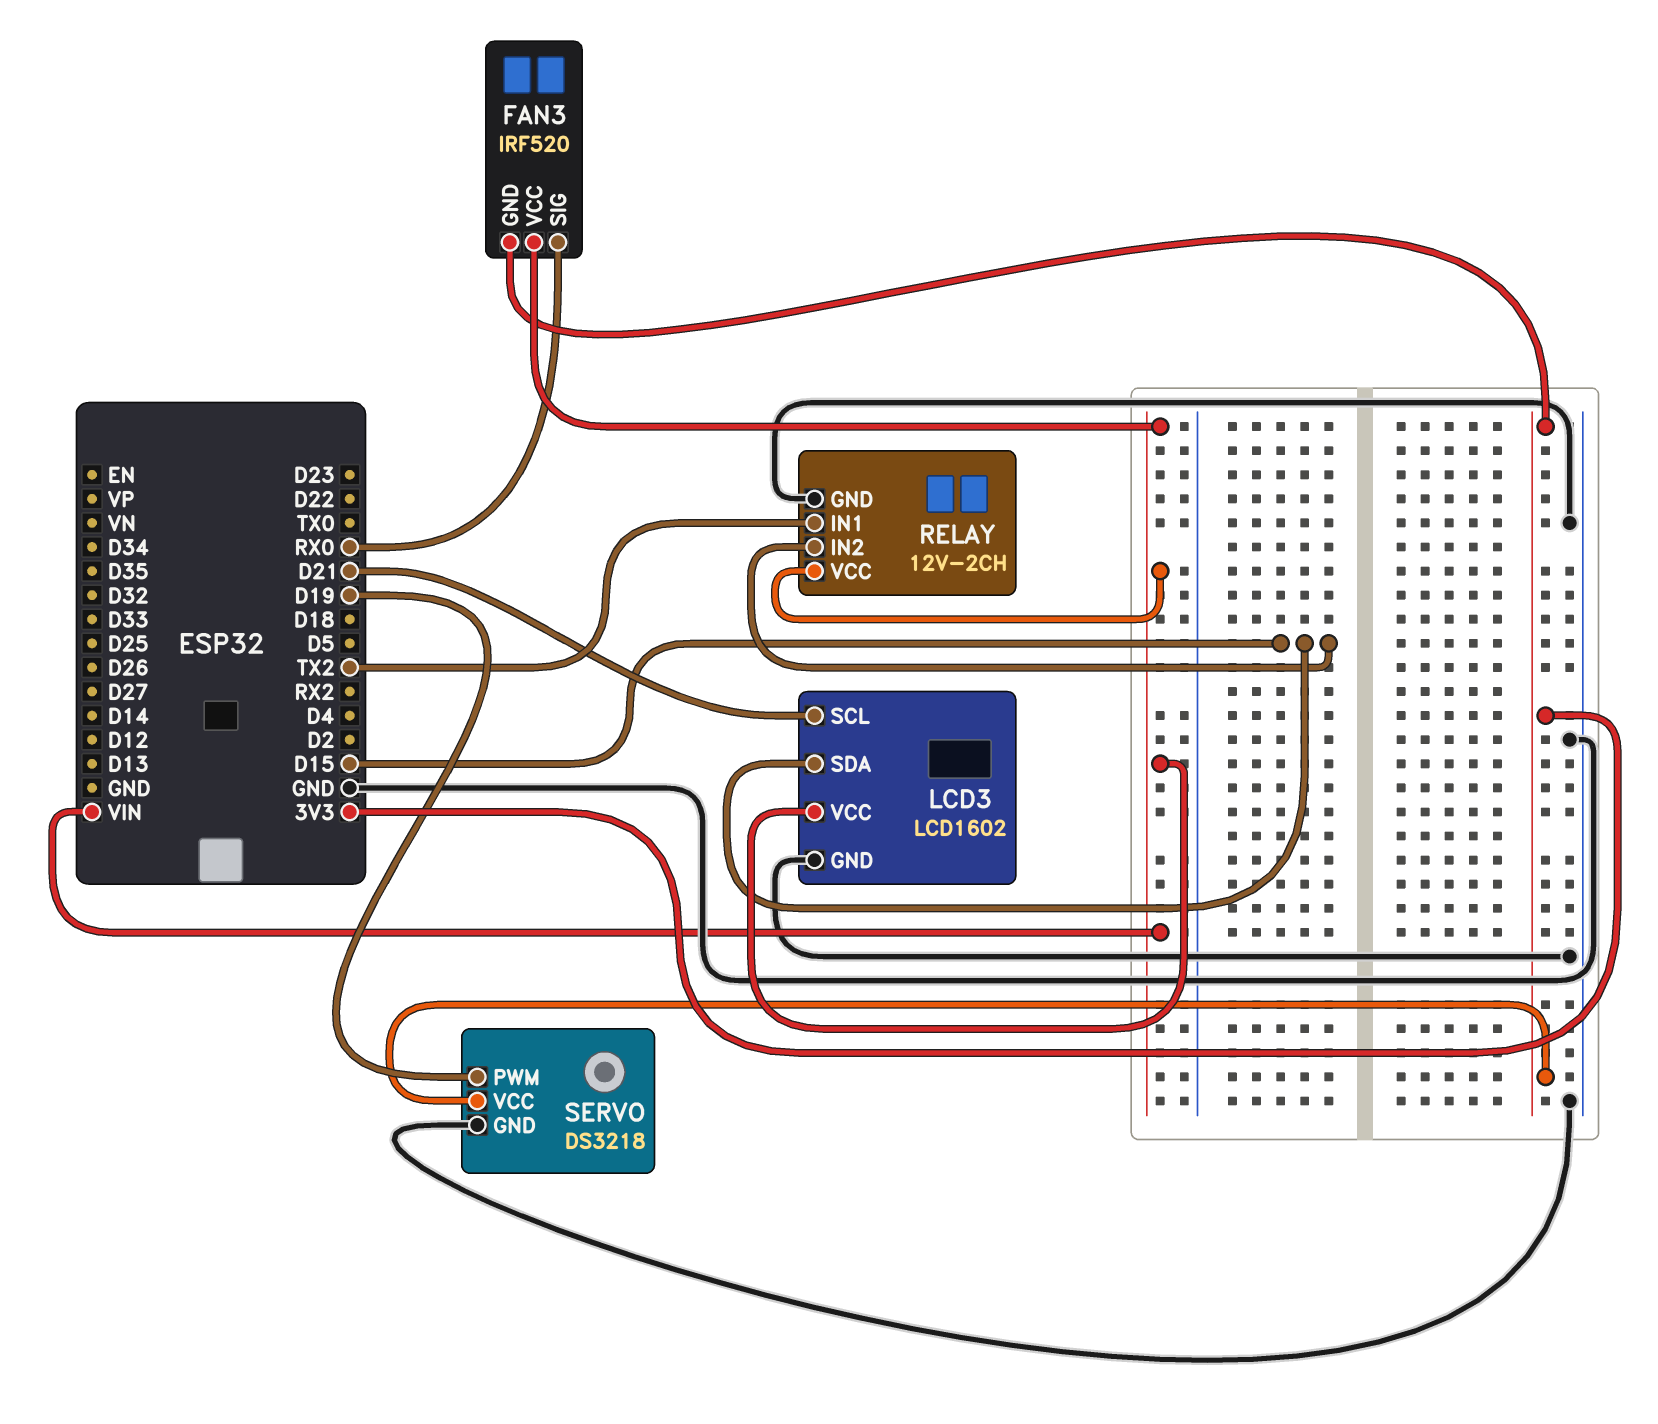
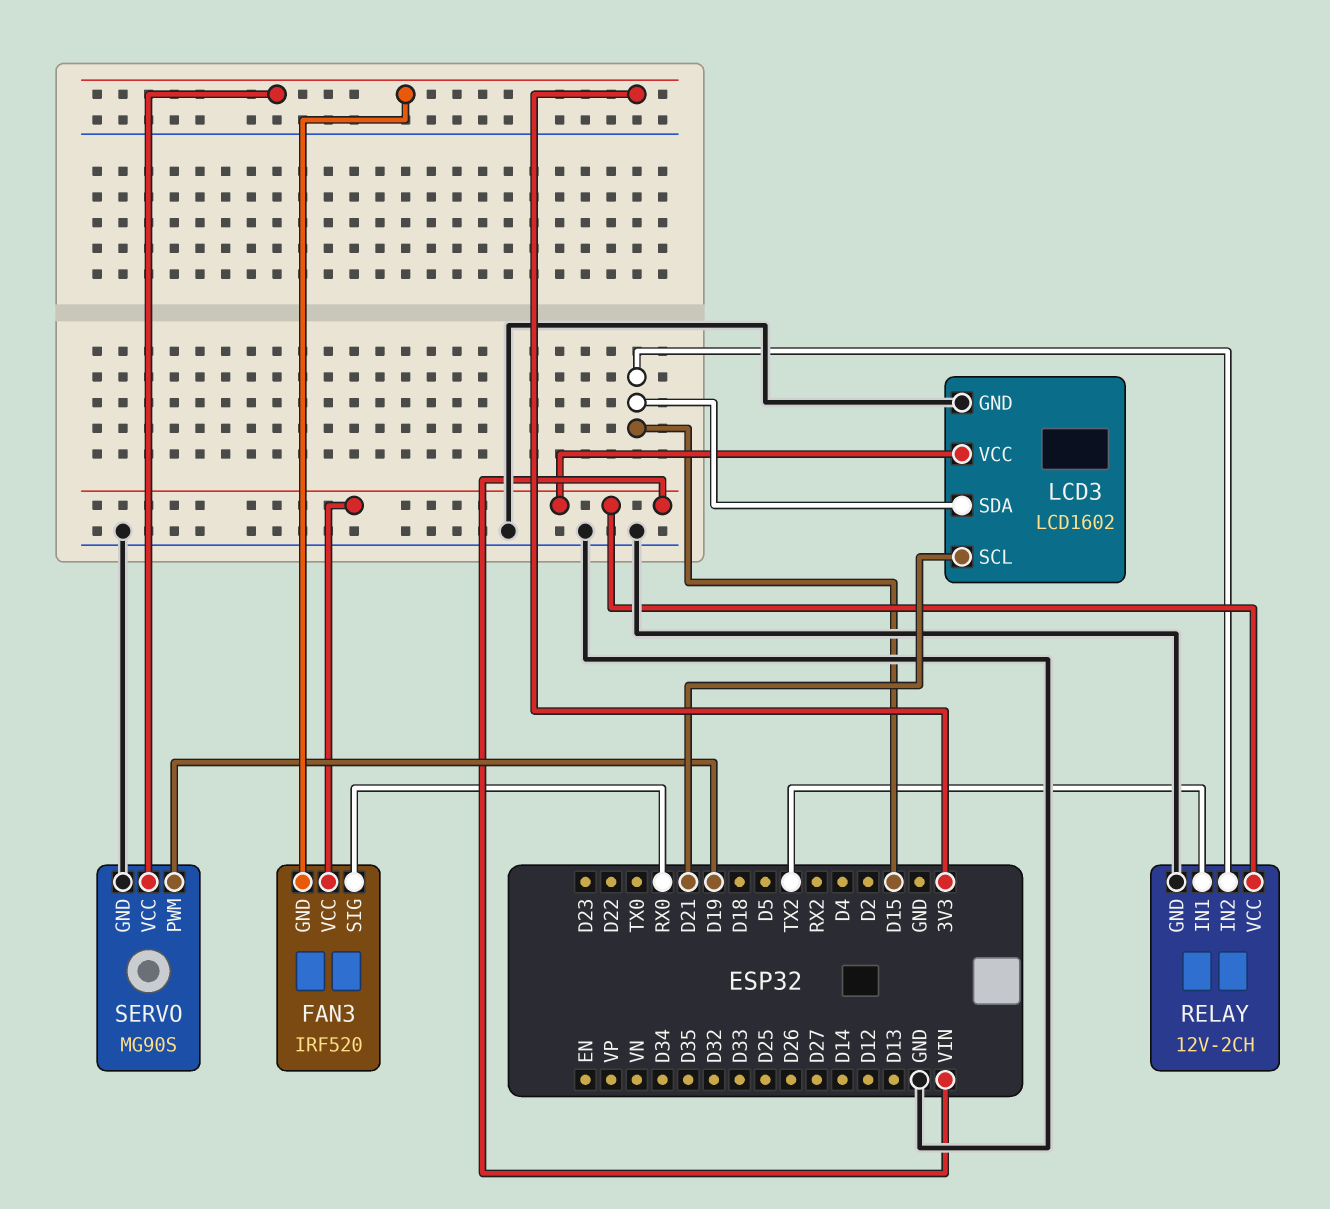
SERVO: DS3218 -> MG90S

